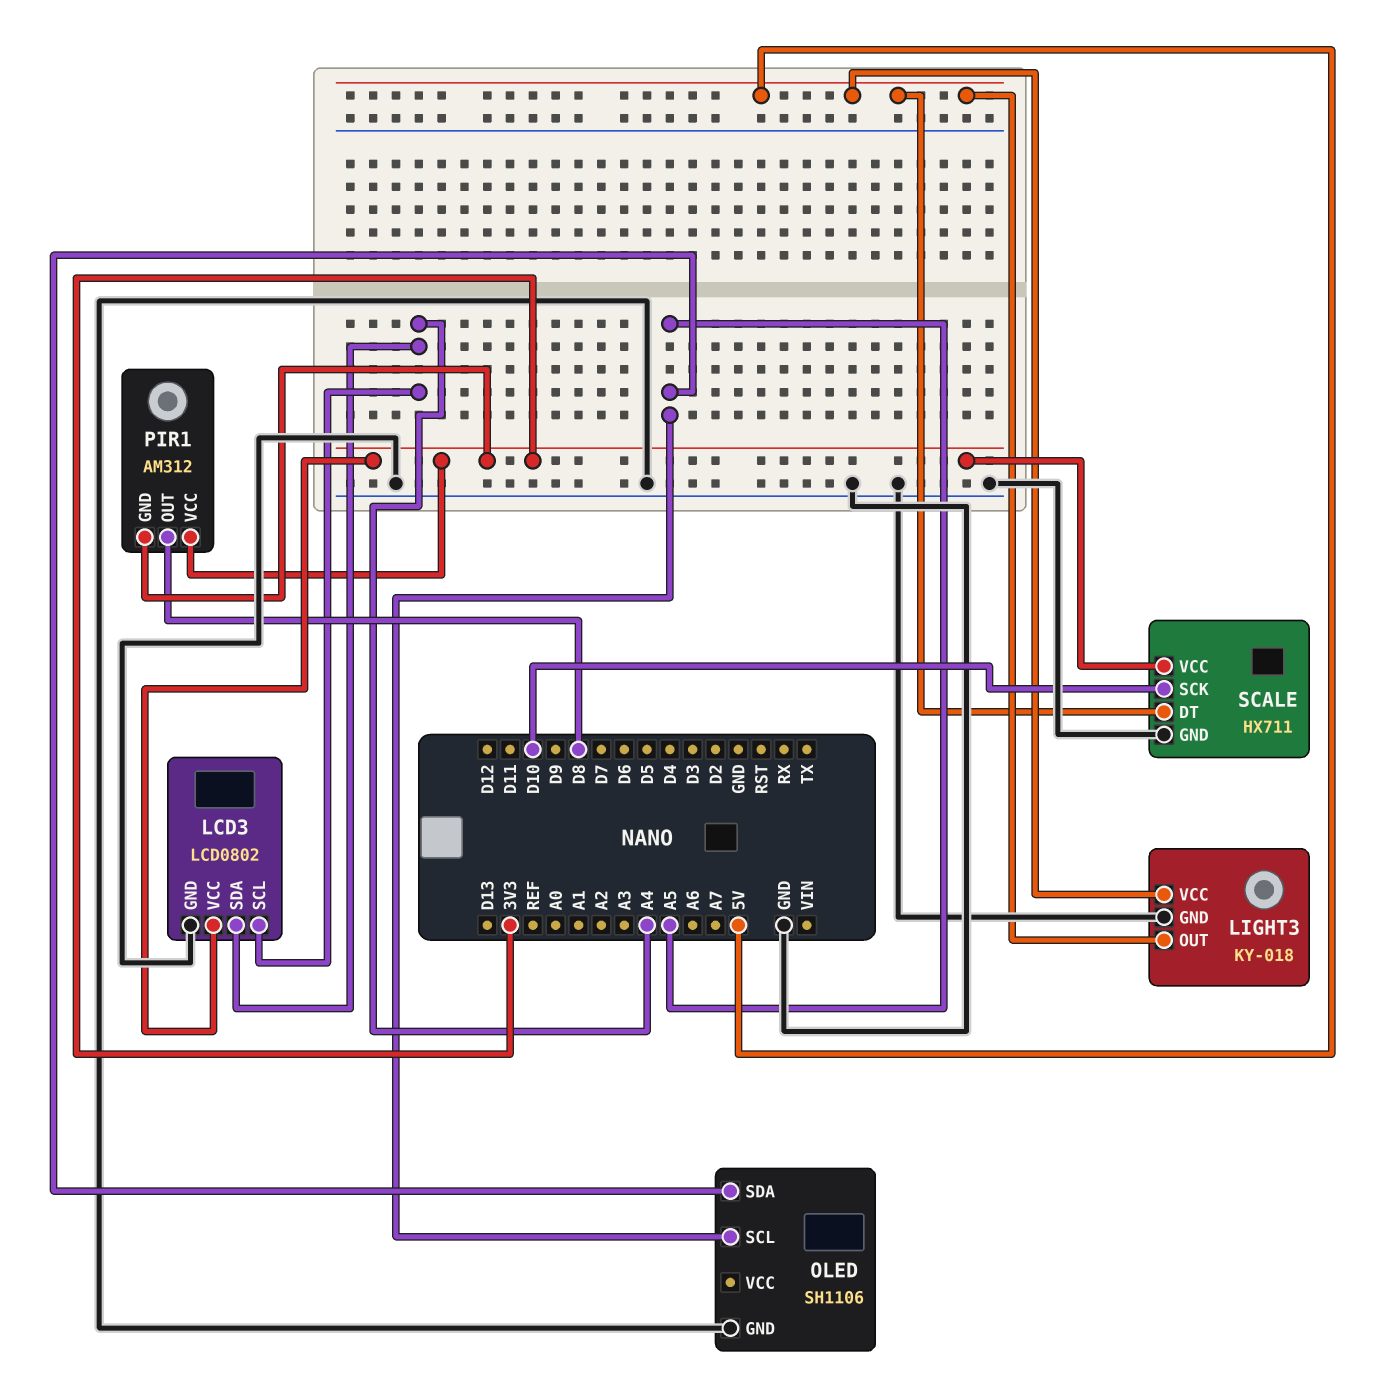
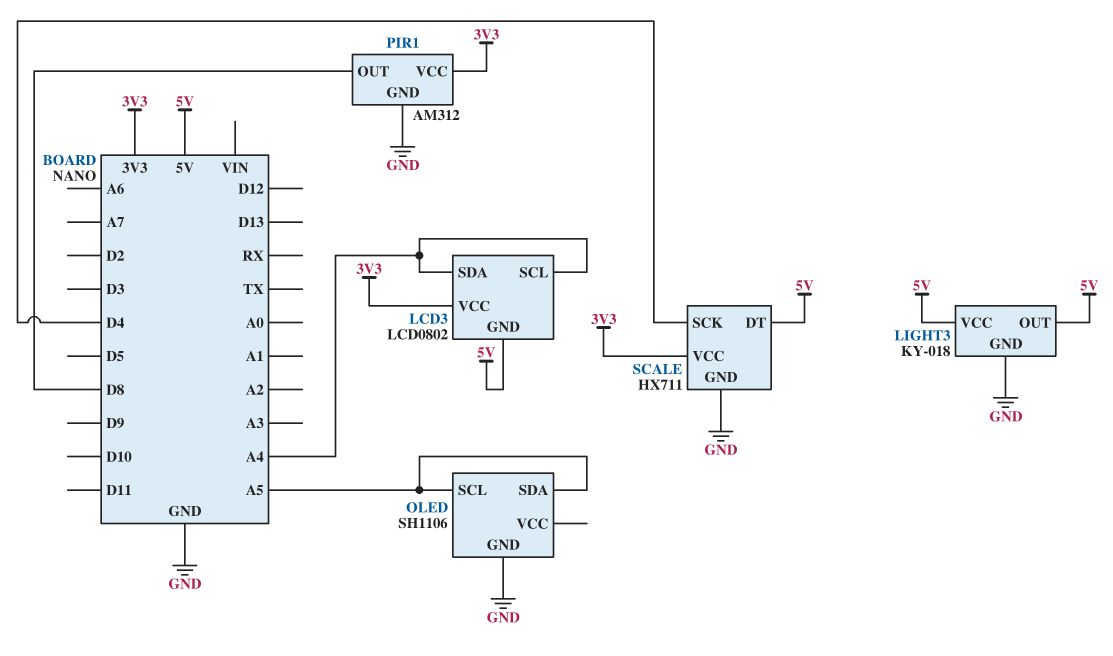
LCD3 pin GND: GND -> 5V
PIR1 pin GND: 3V3 -> GND
SCALE pin SCK: D10 -> D4

